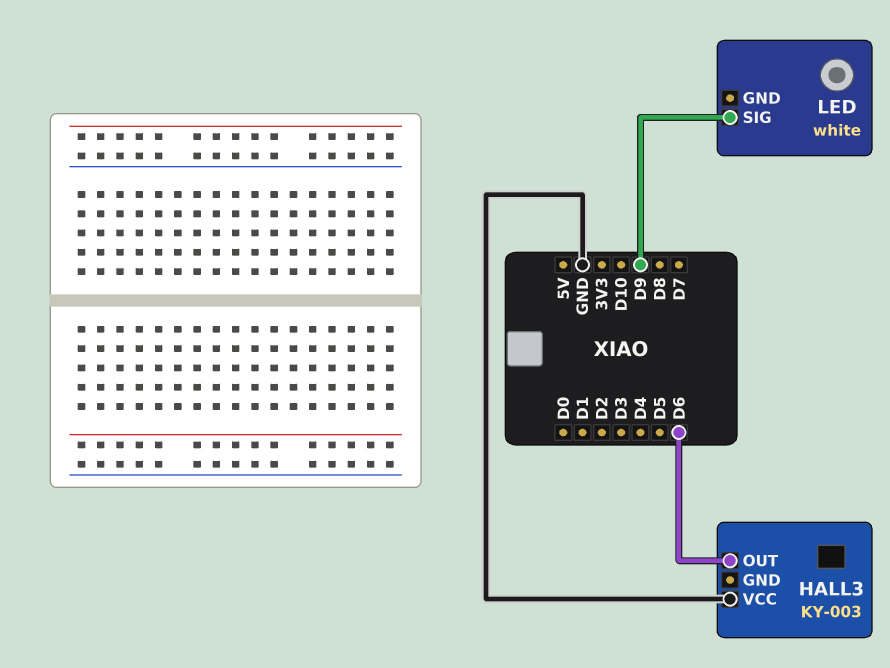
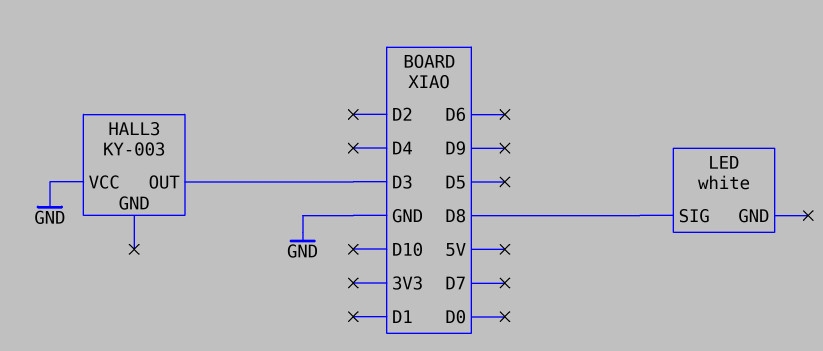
HALL3 pin OUT: D6 -> D3
LED pin SIG: D9 -> D8

